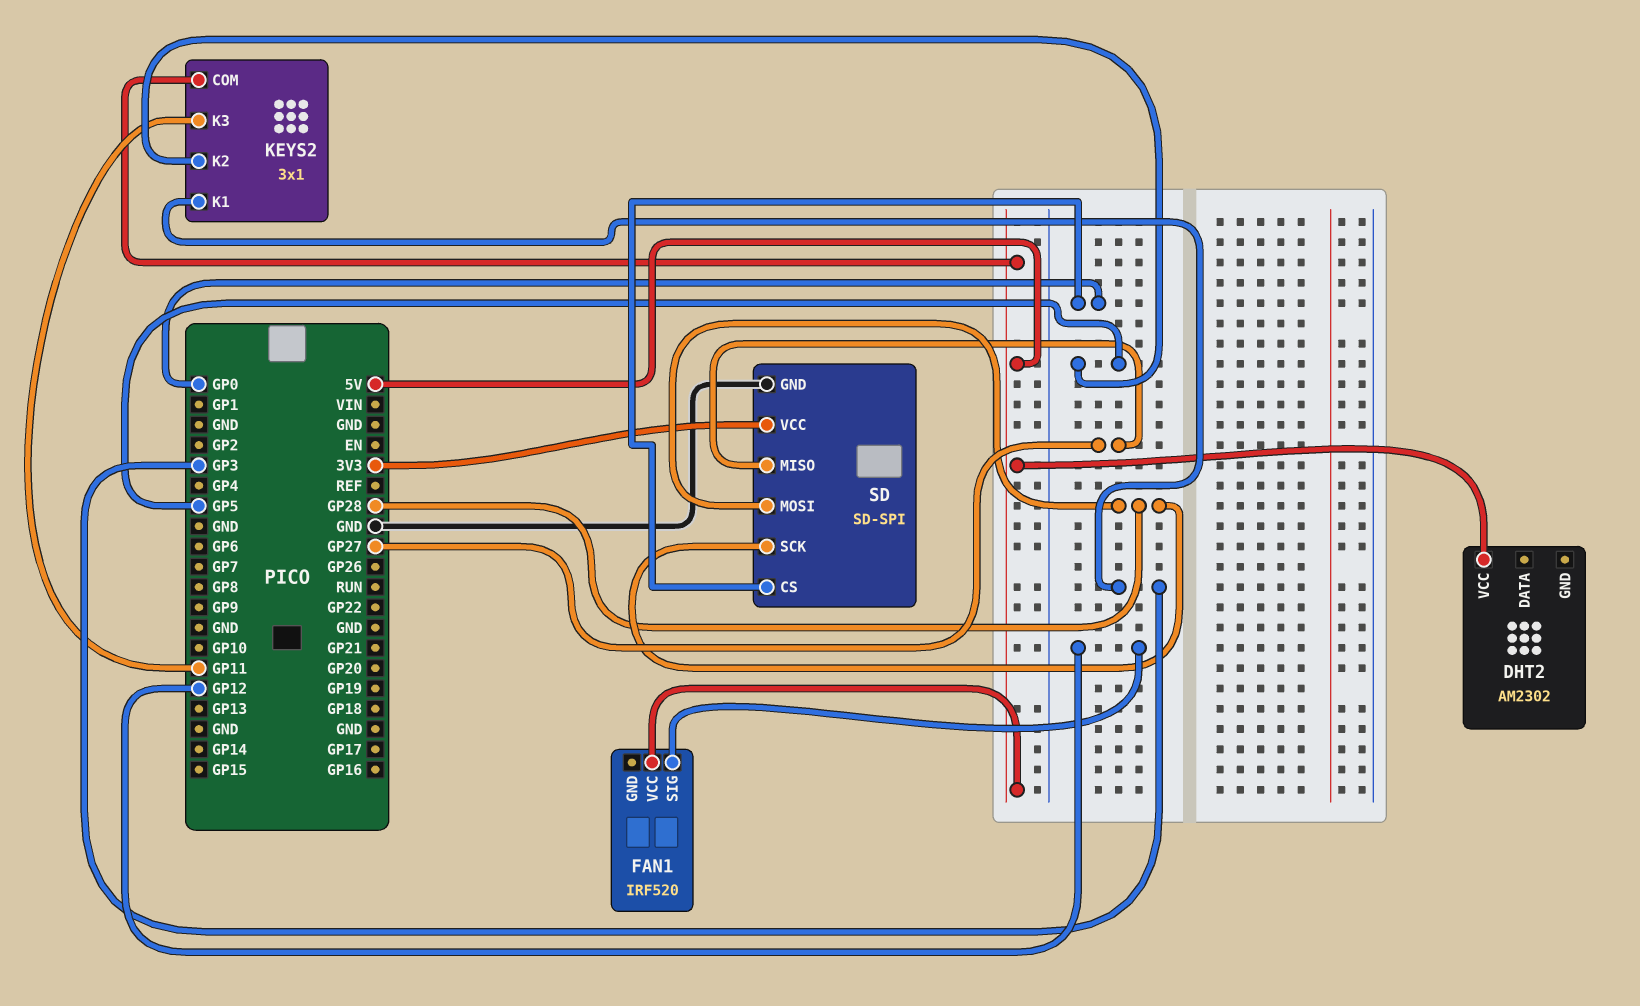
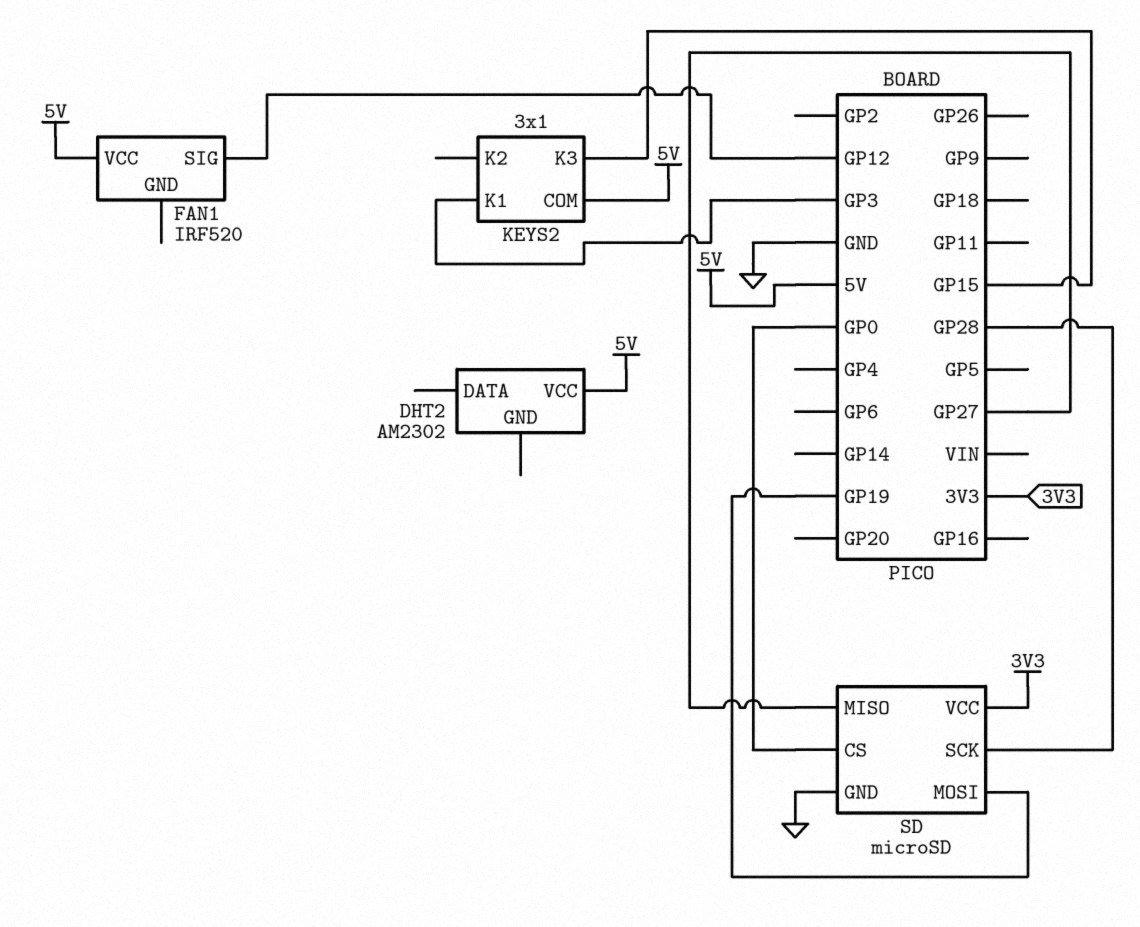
KEYS2 pin K2: GP5 -> none
KEYS2 pin K3: GP11 -> GP15
SD: SD-SPI -> microSD
SD pin MOSI: GP28 -> GP19

